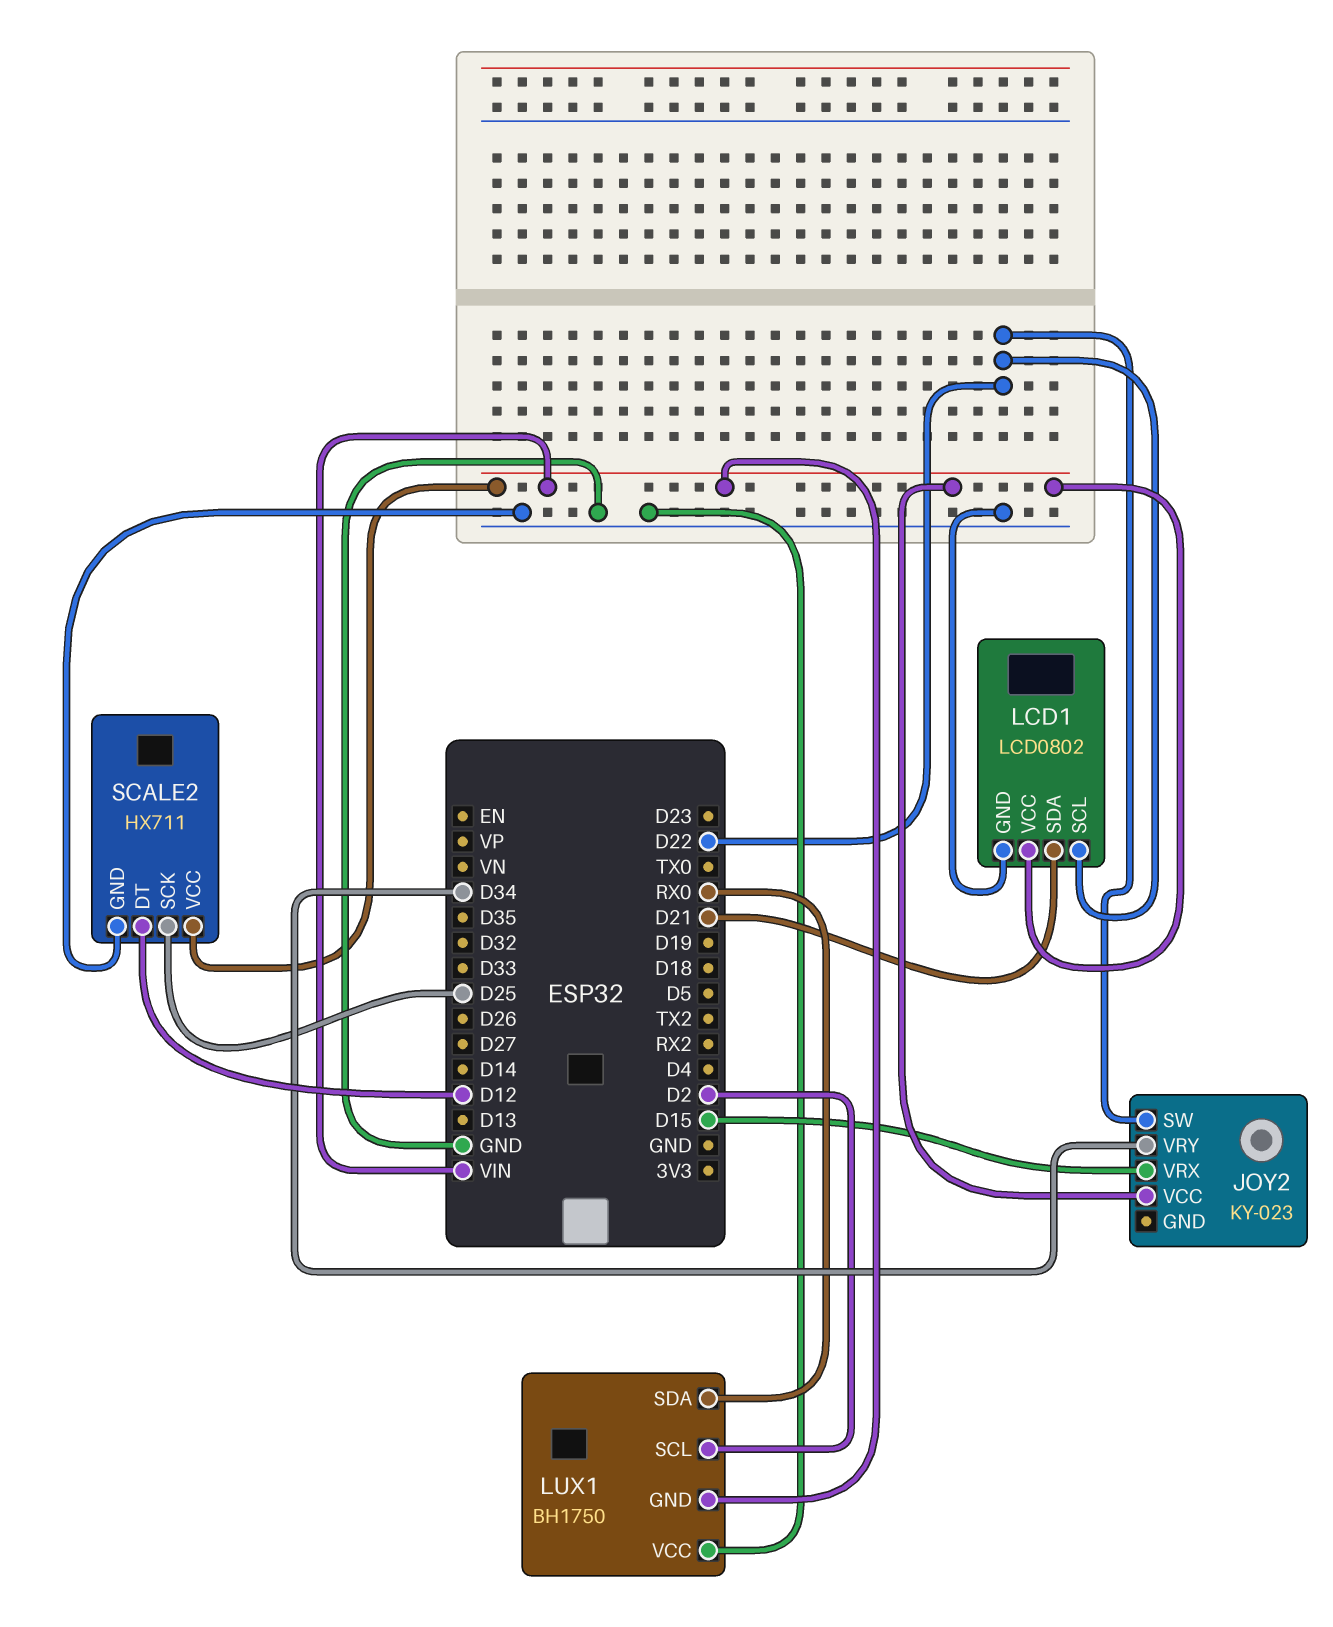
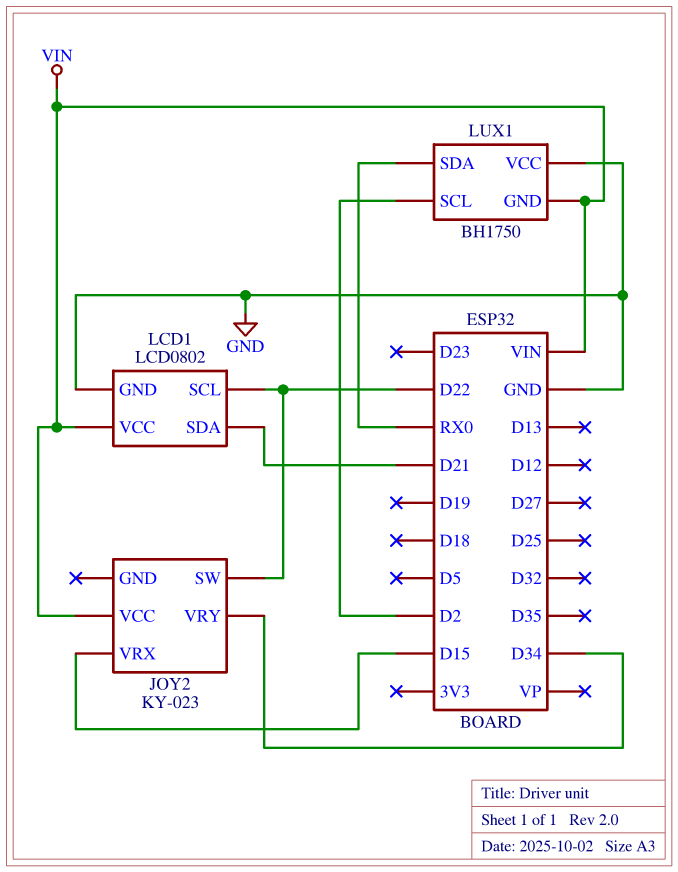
SCALE2: HX711 -> none
SCALE2 pin DT: D12 -> none
SCALE2 pin GND: GND -> none
SCALE2 pin SCK: D25 -> none
SCALE2 pin VCC: VIN -> none

